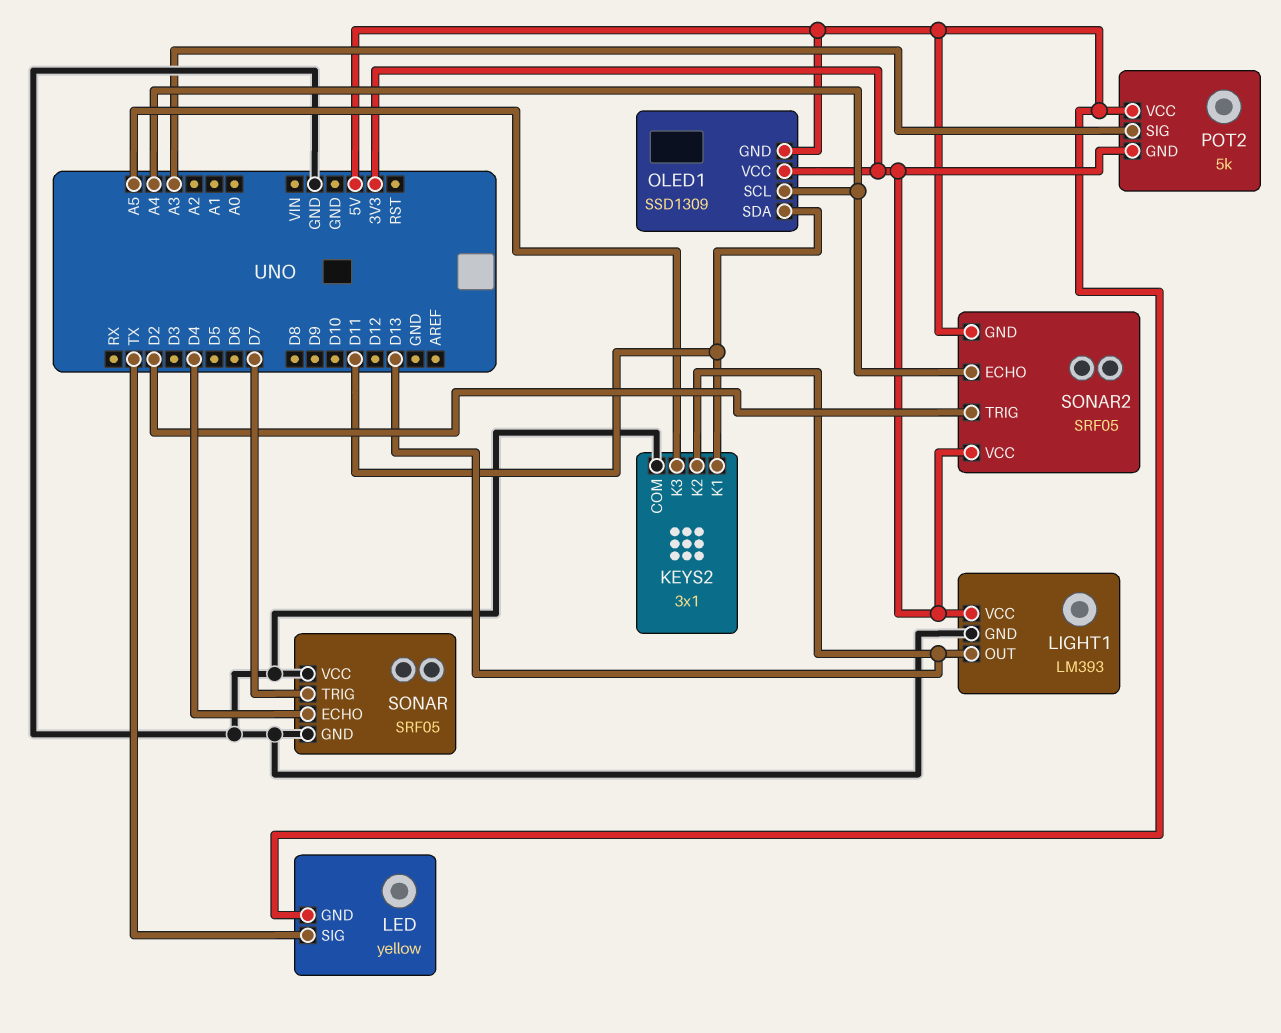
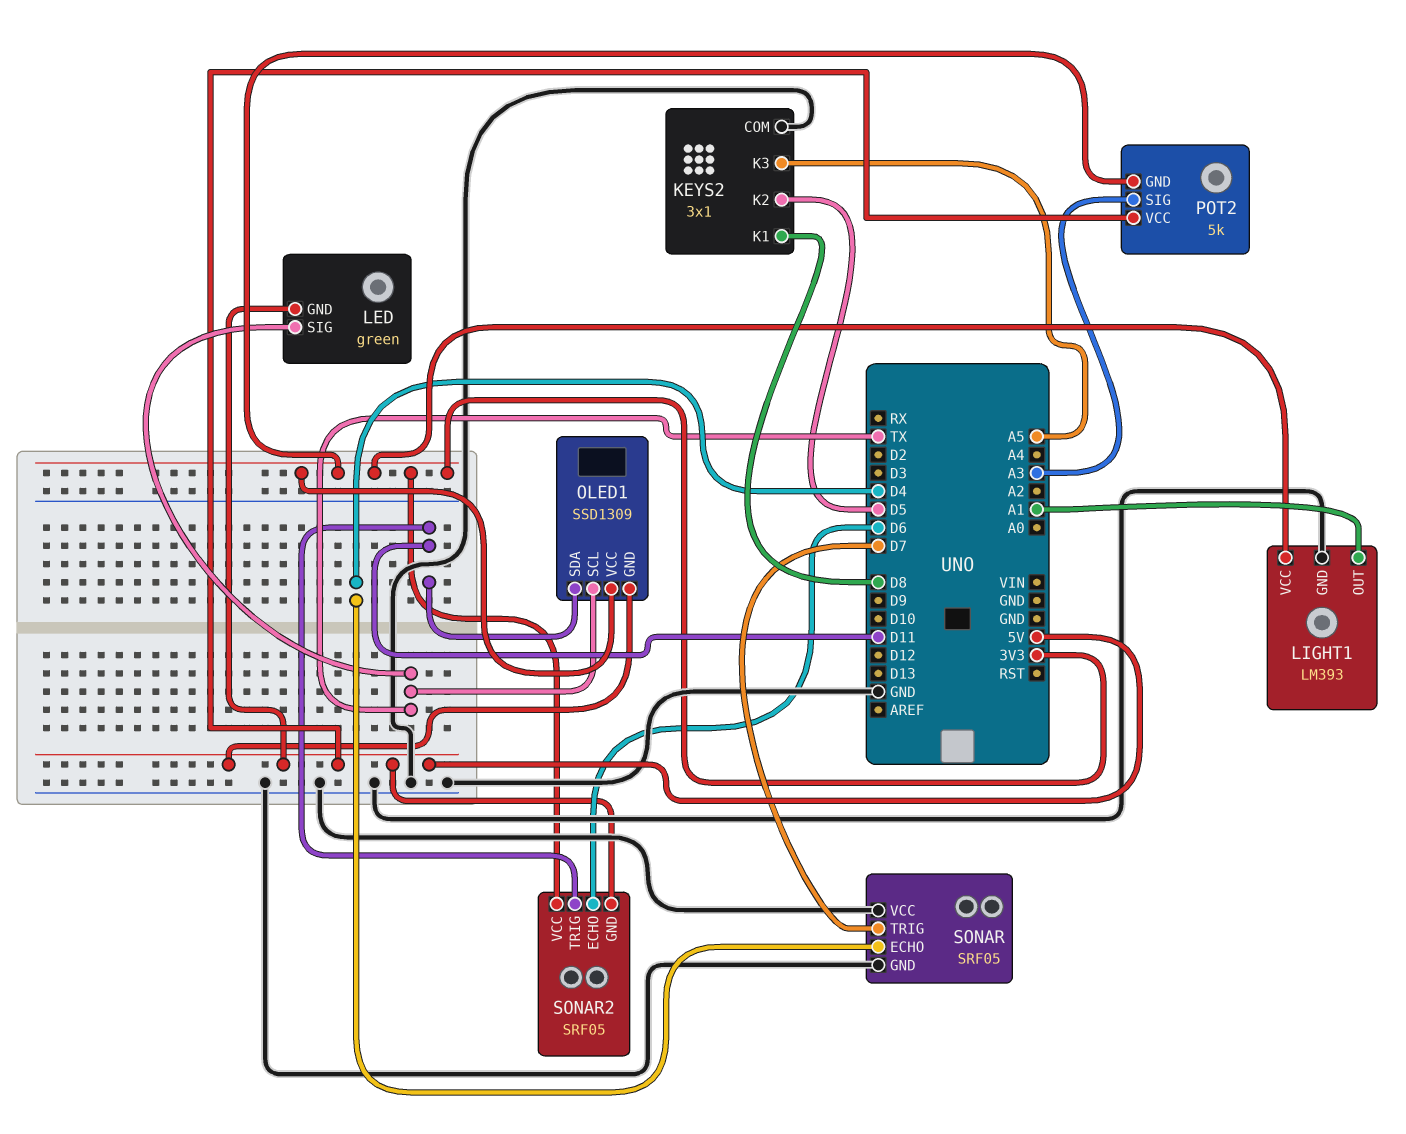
KEYS2 pin K1: D11 -> D8
KEYS2 pin K2: D13 -> D5
LED: yellow -> green
LIGHT1 pin OUT: D13 -> A1
OLED1 pin SCL: A4 -> TX
SONAR2 pin ECHO: A4 -> D6
SONAR2 pin TRIG: D2 -> D11

